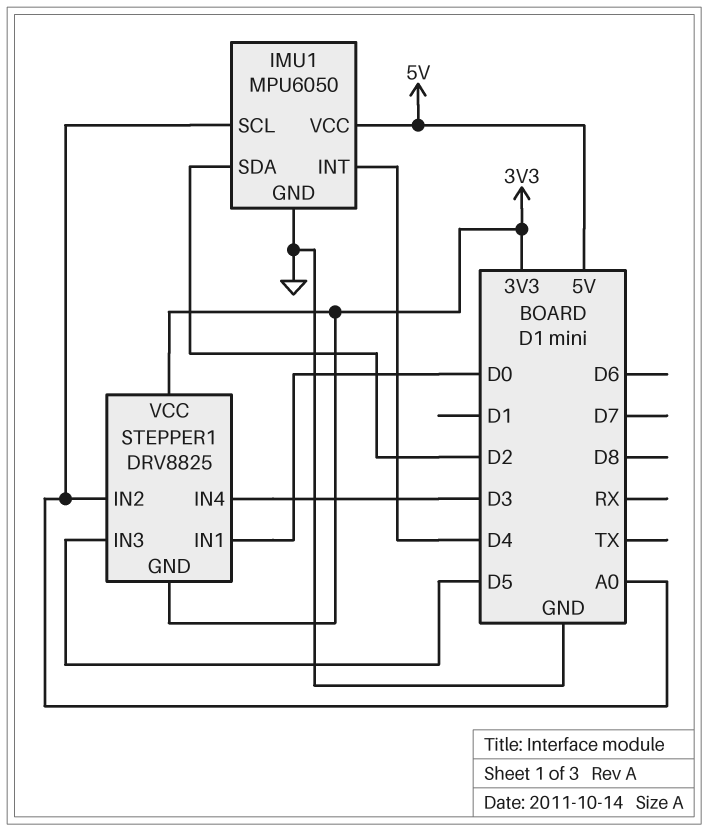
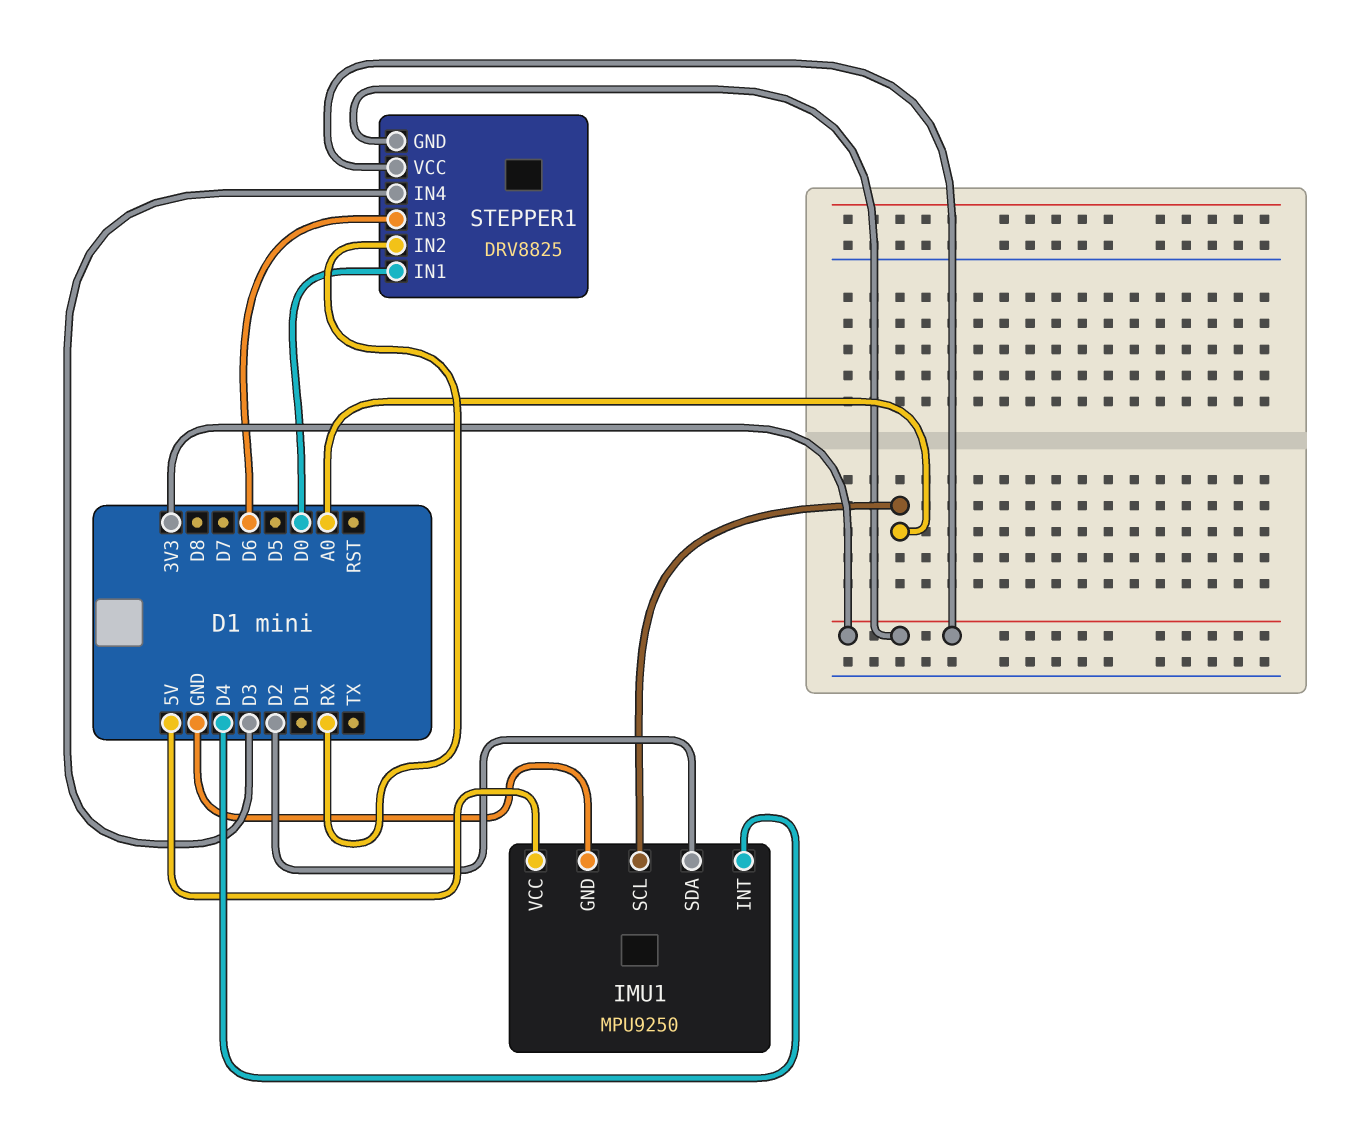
IMU1: MPU6050 -> MPU9250
STEPPER1 pin IN2: A0 -> RX
STEPPER1 pin IN3: D5 -> D6

